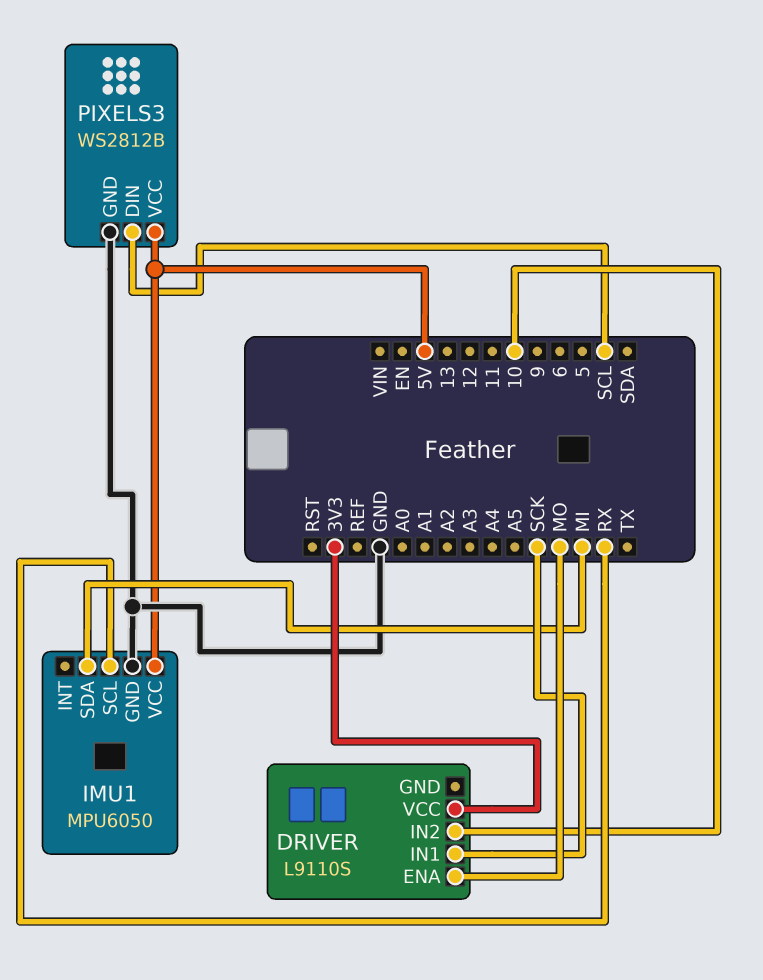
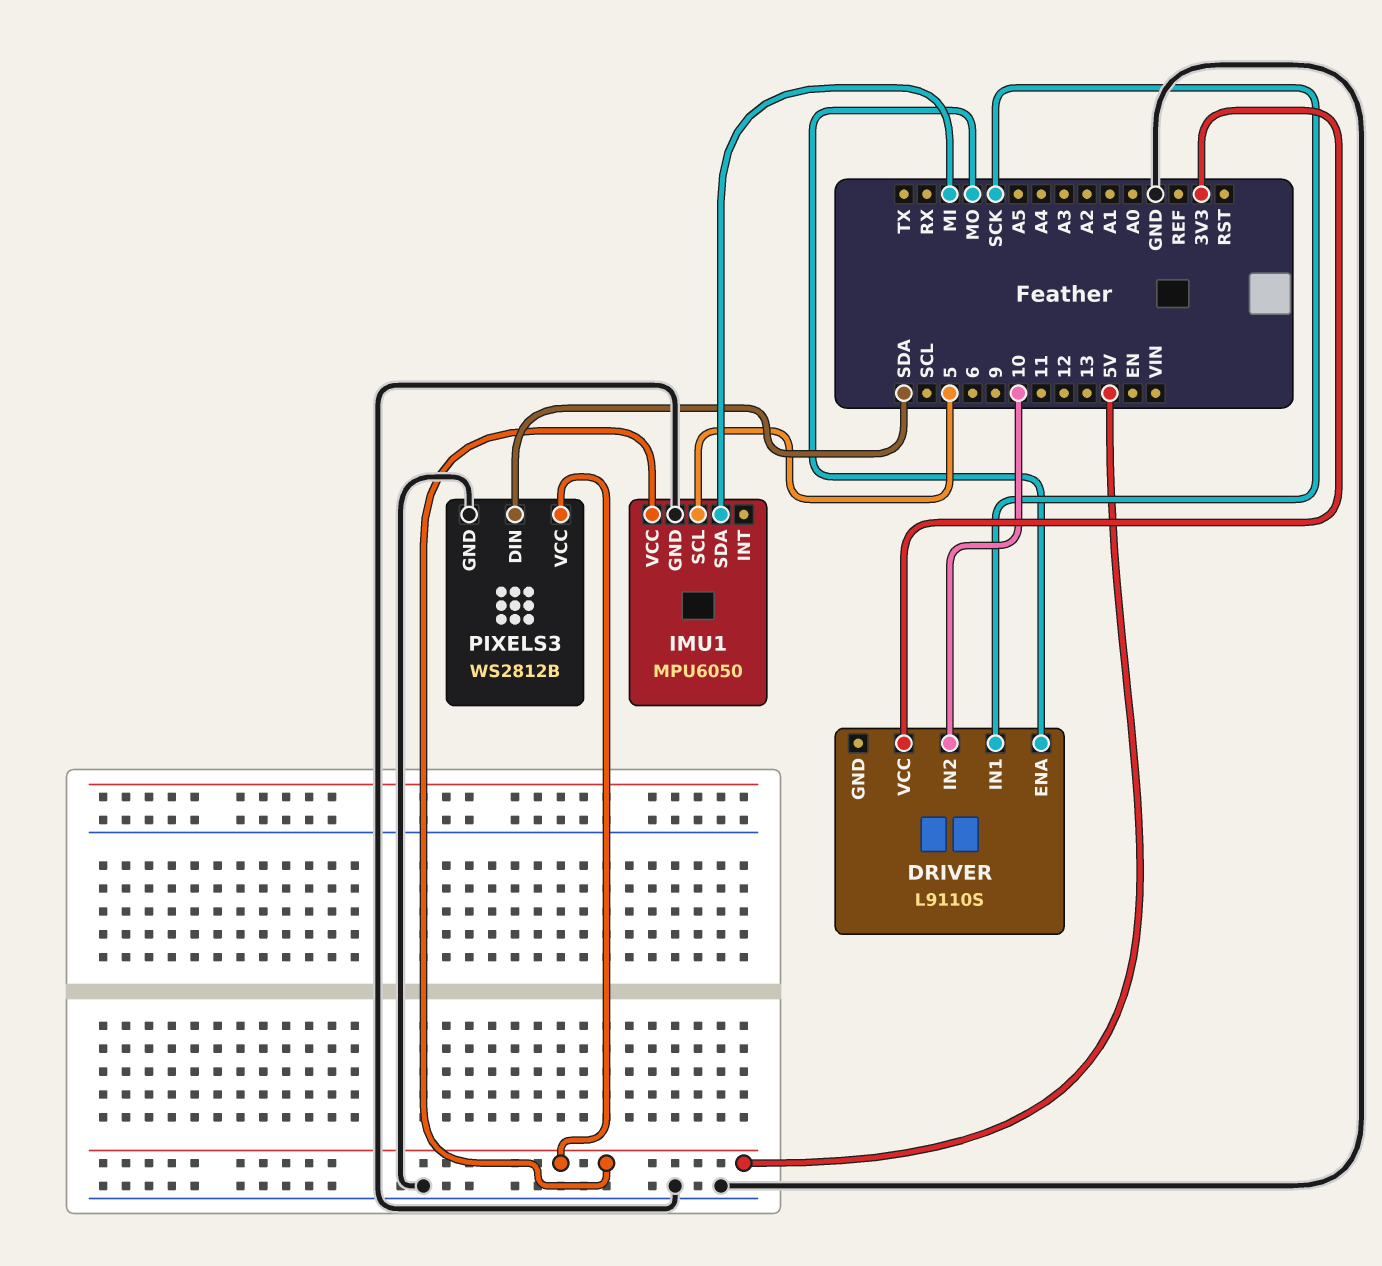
IMU1 pin SCL: RX -> 5
PIXELS3 pin DIN: SCL -> SDA

